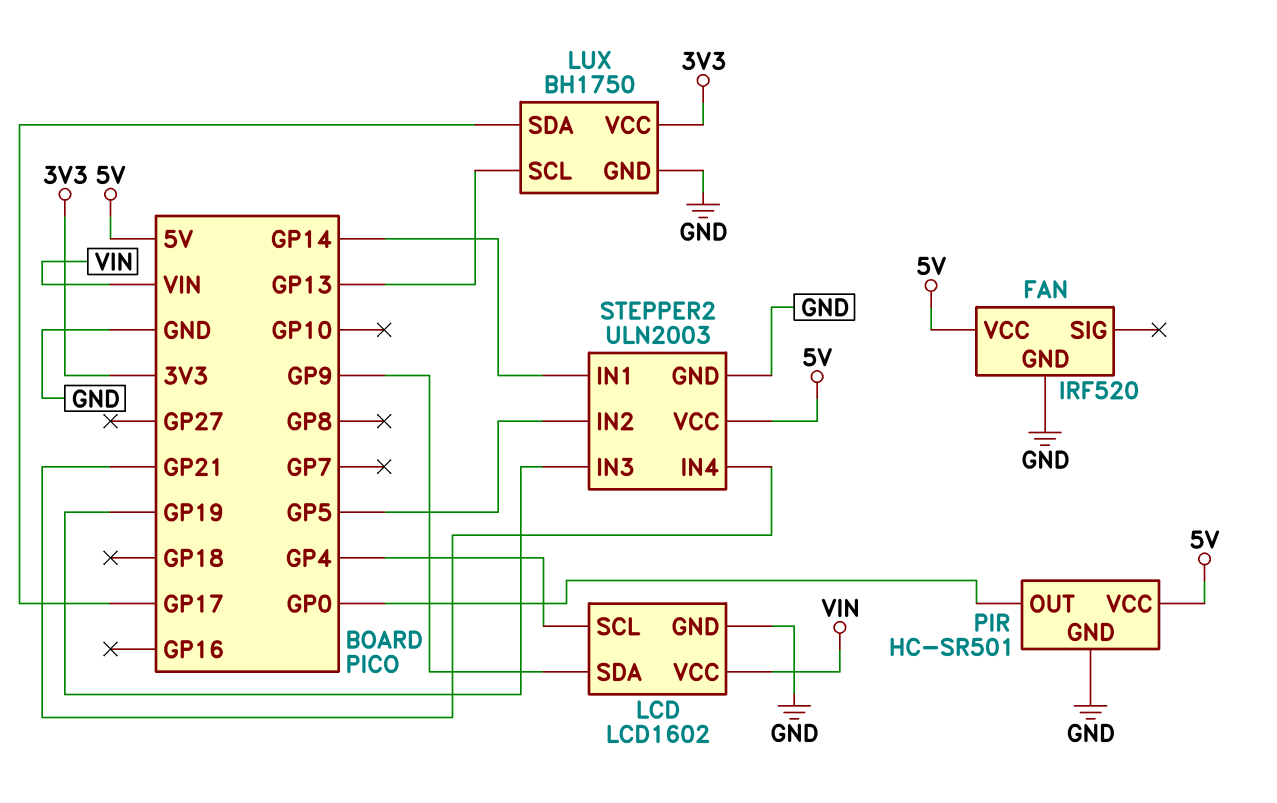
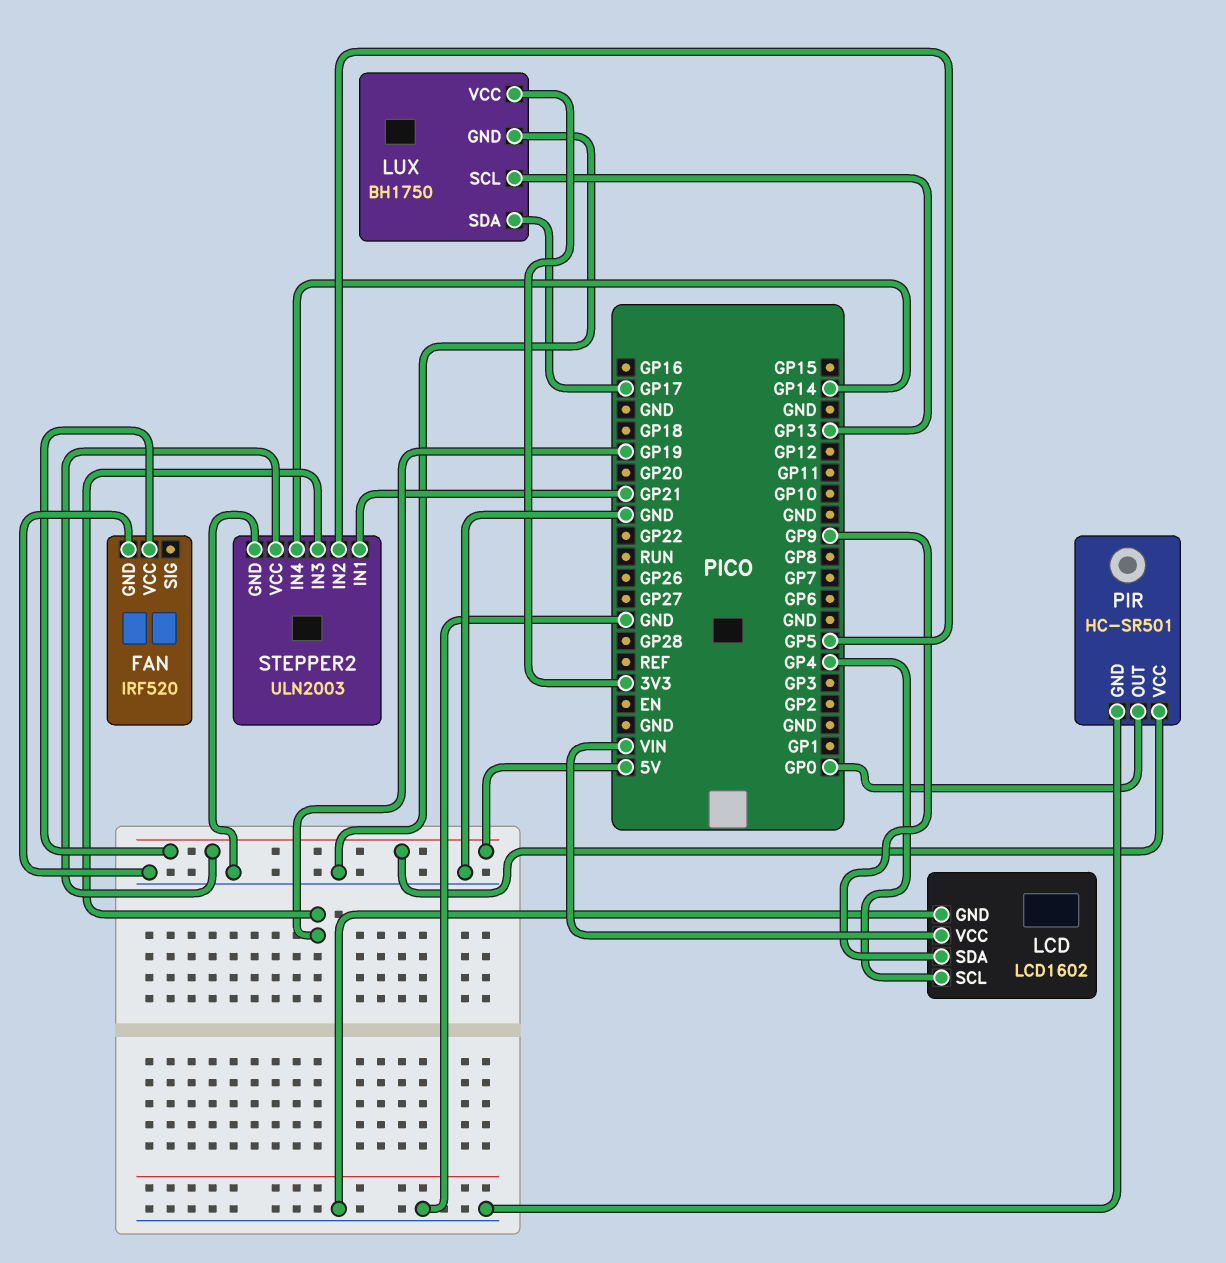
STEPPER2 pin IN1: GP14 -> GP21
STEPPER2 pin IN4: GP21 -> GP14

